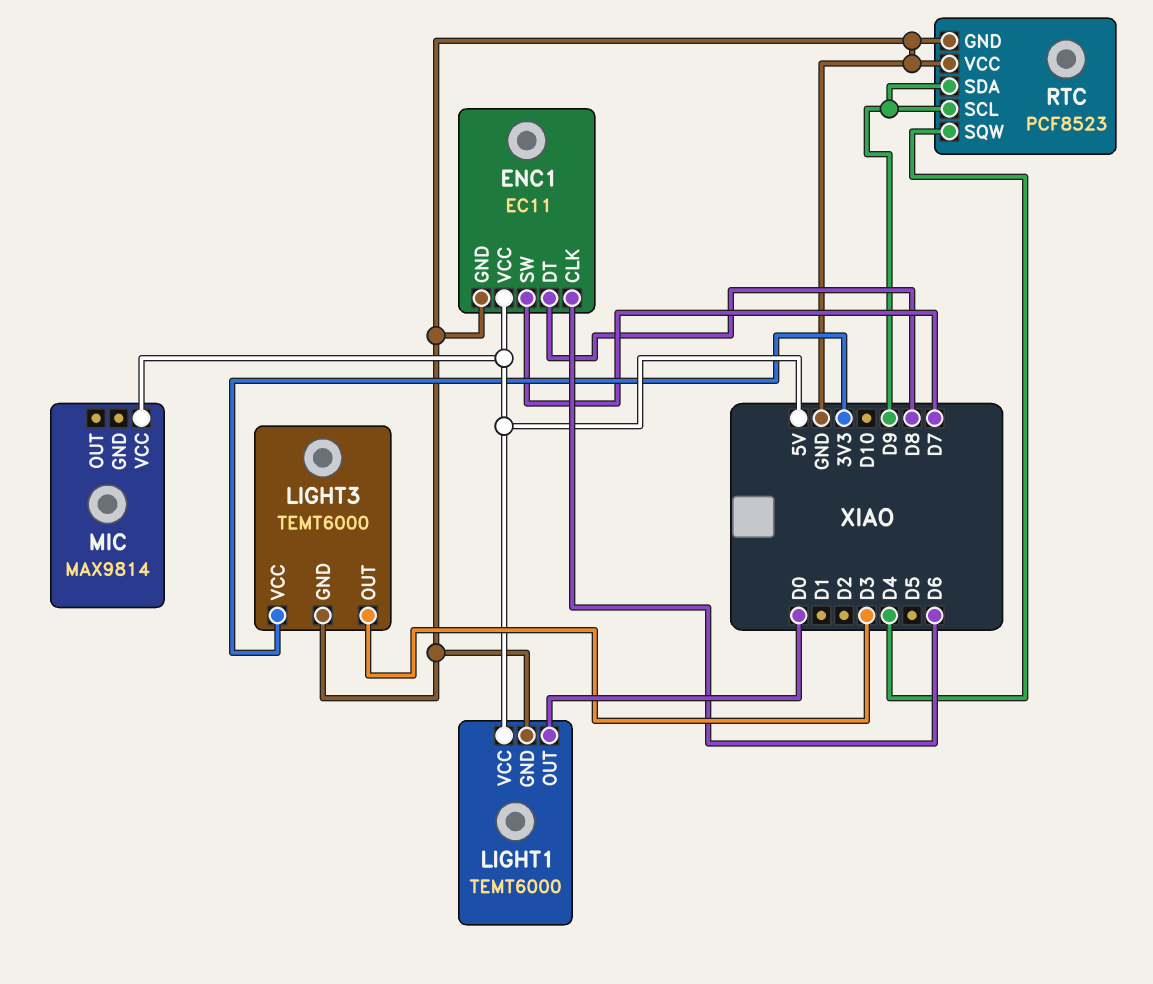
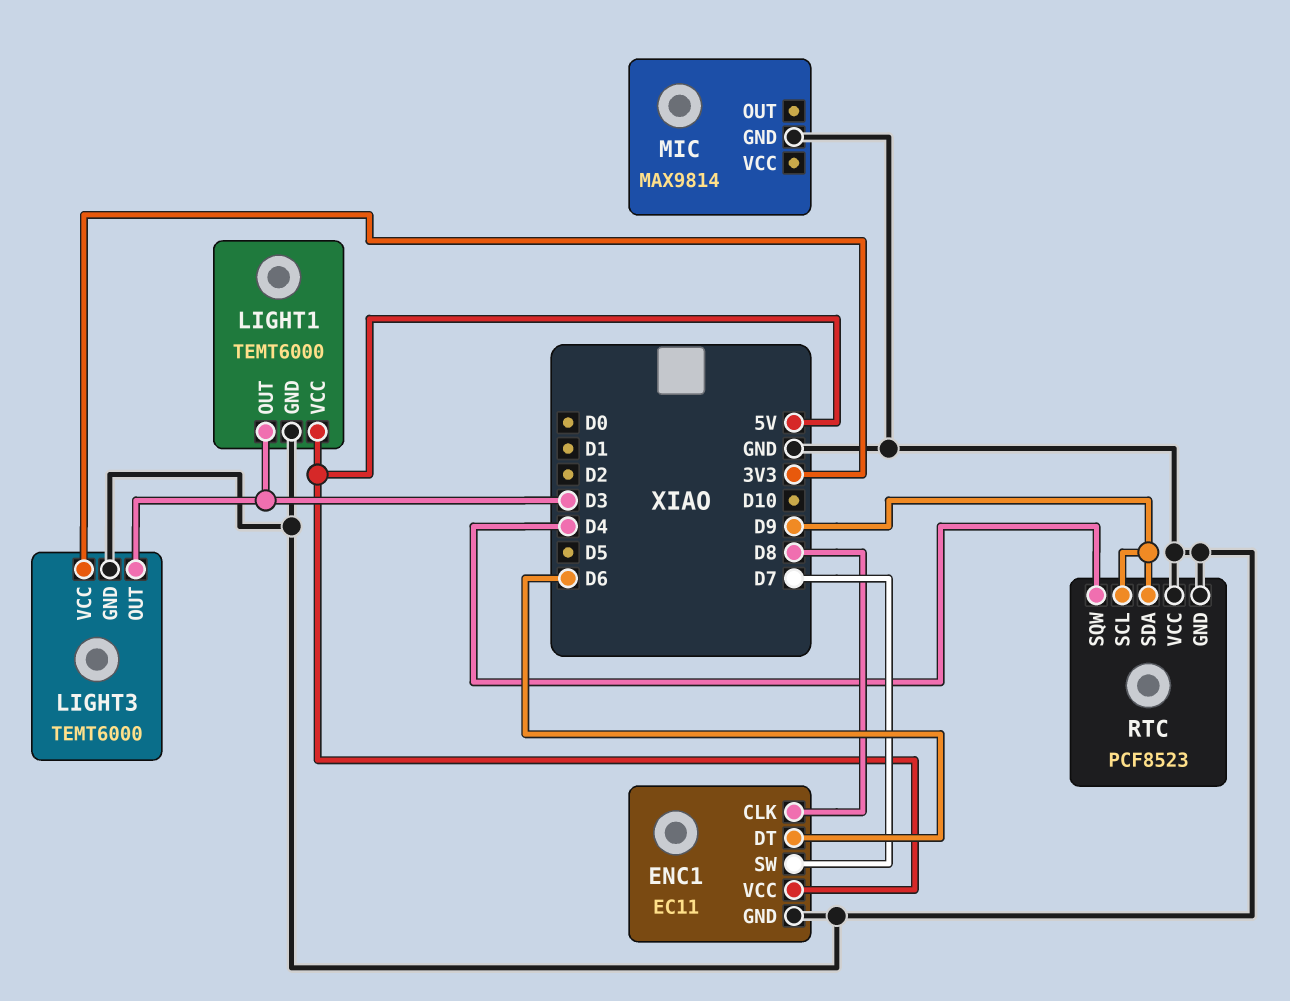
ENC1 pin CLK: D6 -> D8
ENC1 pin DT: D8 -> D6
LIGHT1 pin OUT: D0 -> D3
MIC pin GND: none -> GND
MIC pin VCC: 5V -> none

